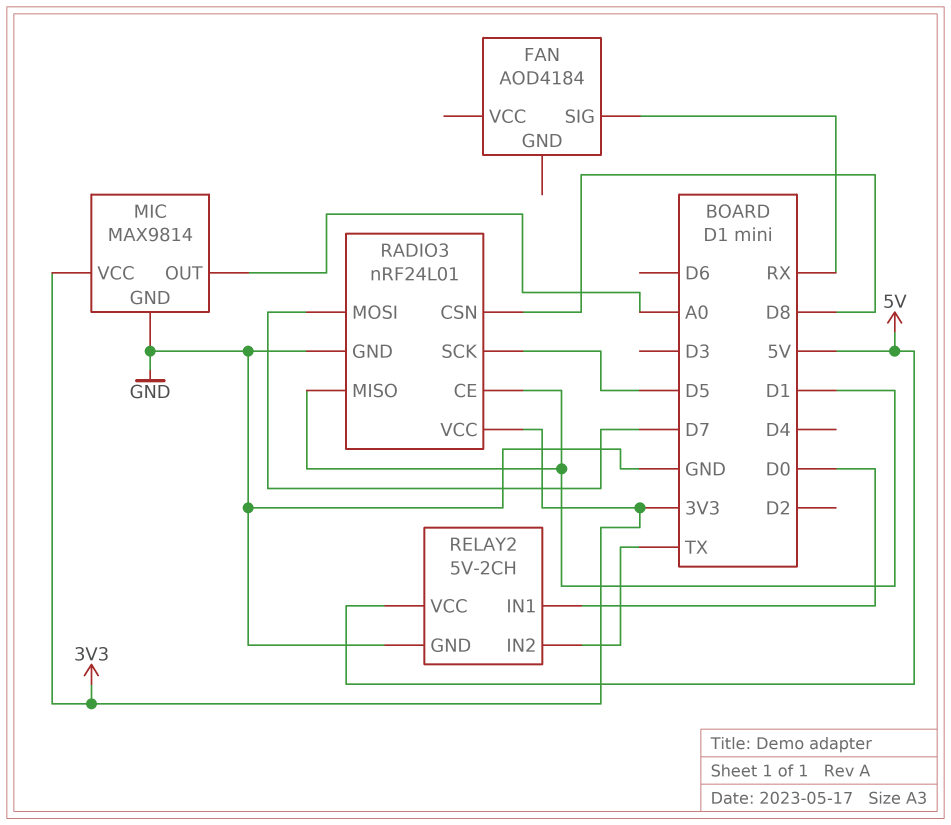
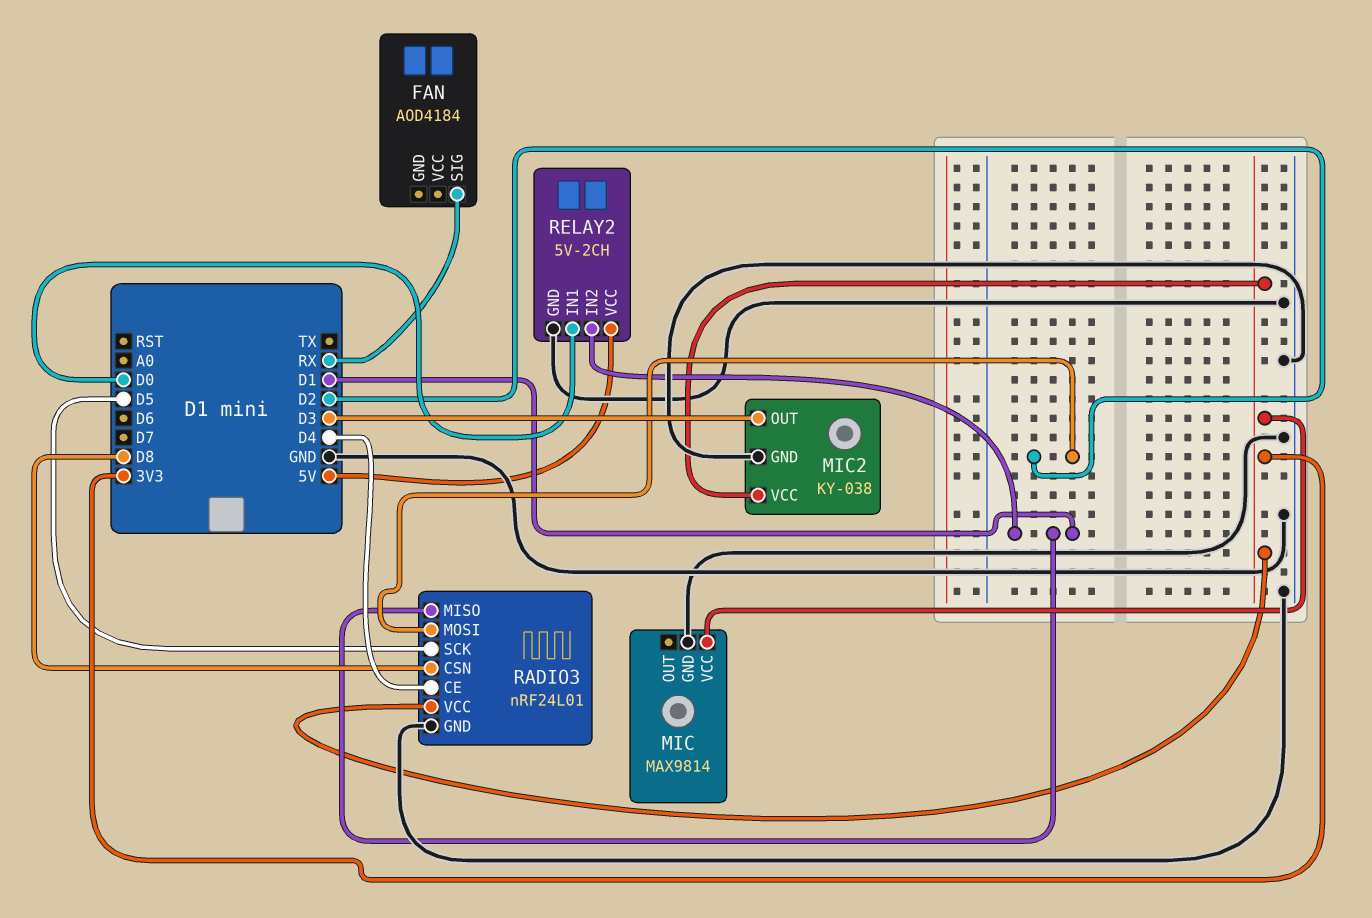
MIC pin OUT: A0 -> none
MIC2: none -> KY-038
MIC2 pin GND: none -> GND
MIC2 pin OUT: none -> D3
MIC2 pin VCC: none -> 3V3
RADIO3 pin CE: D1 -> D4
RADIO3 pin MOSI: D7 -> D2
RELAY2 pin IN2: TX -> D1

